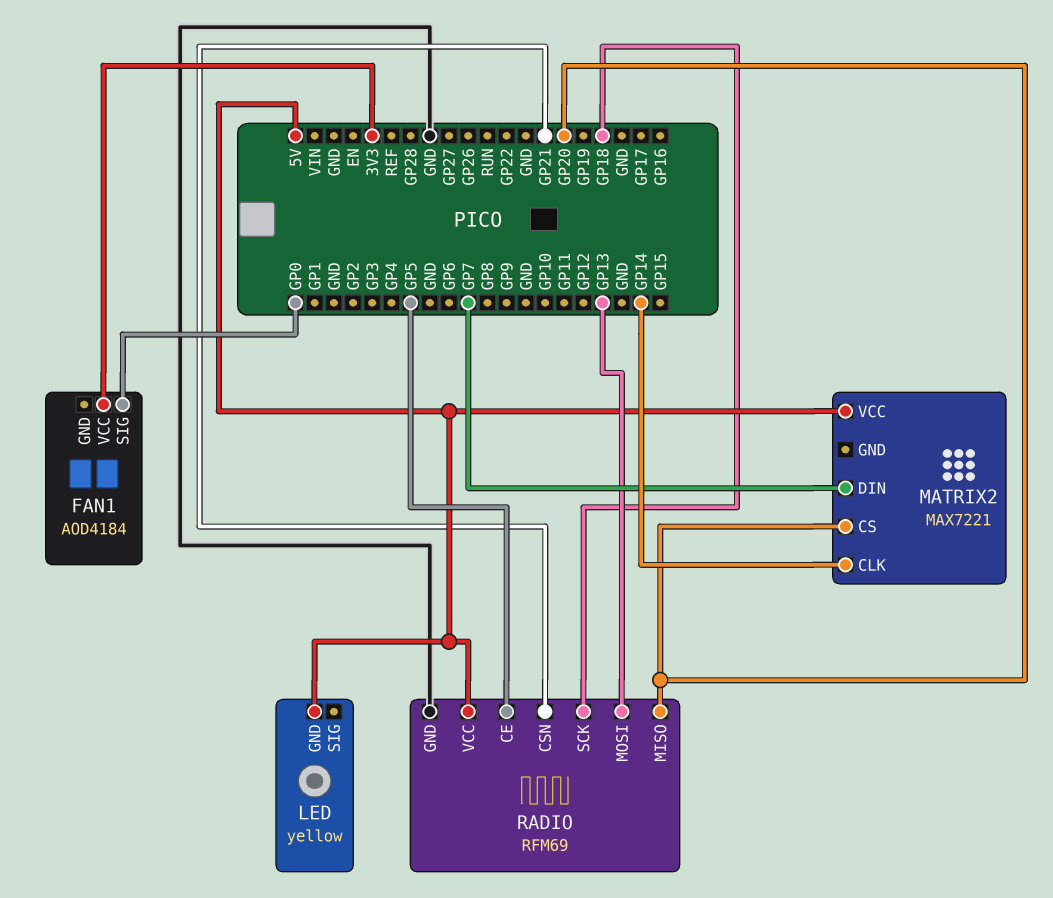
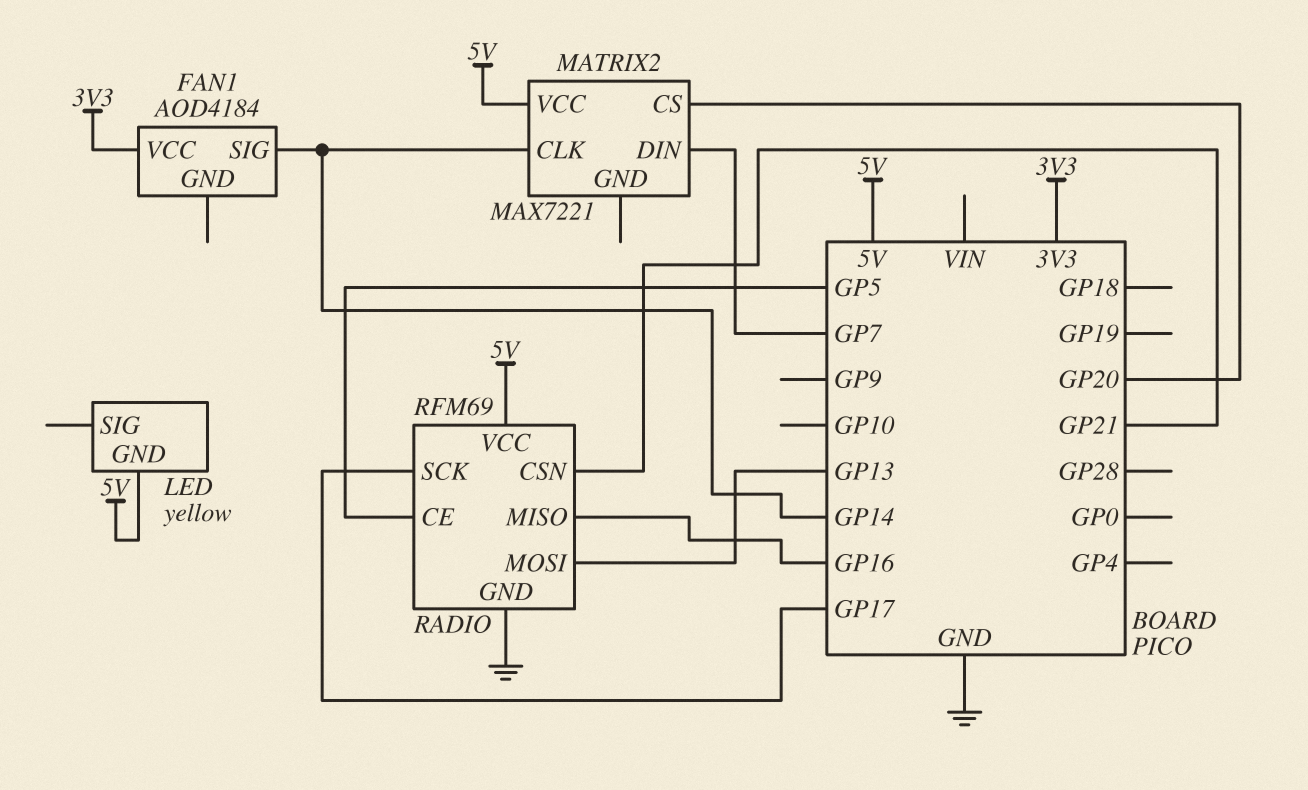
FAN1 pin SIG: GP0 -> GP14
RADIO pin MISO: GP20 -> GP16
RADIO pin SCK: GP18 -> GP17

